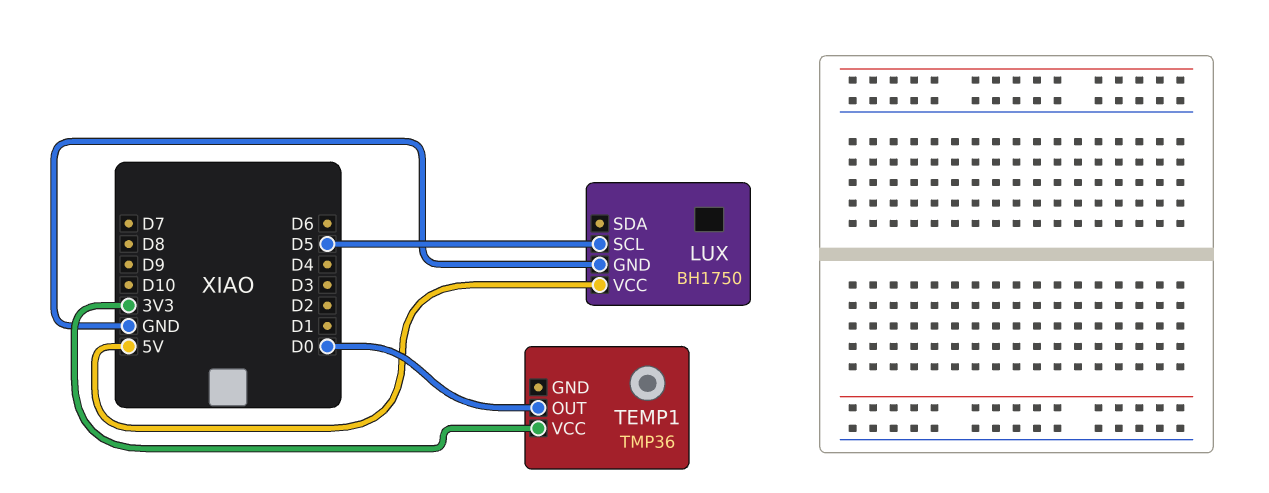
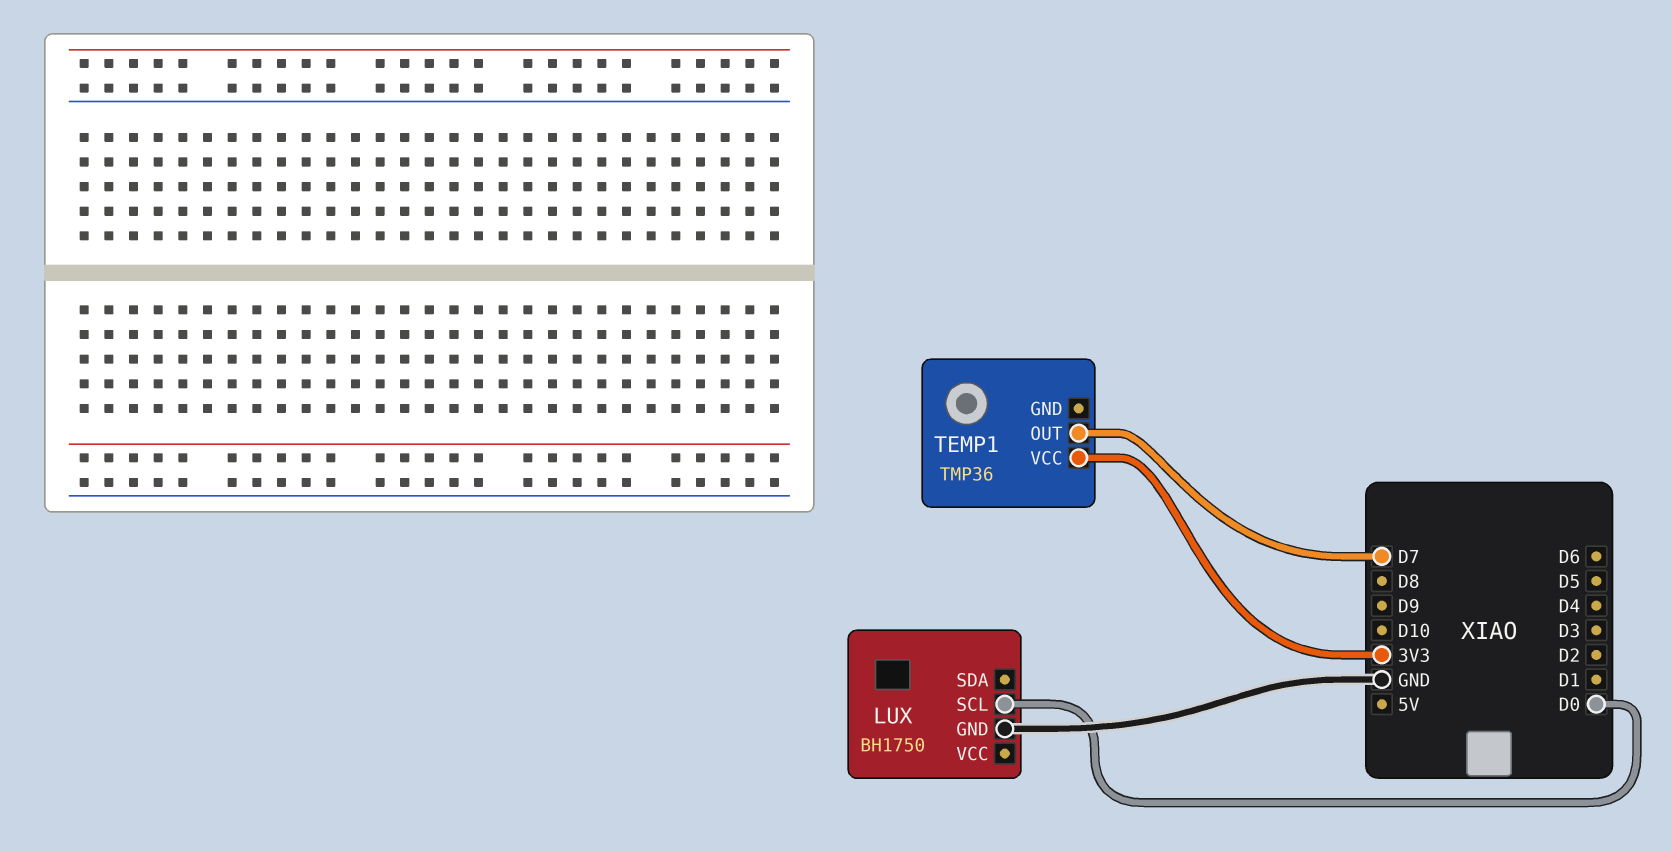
LUX pin SCL: D5 -> D0
LUX pin VCC: 5V -> none
TEMP1 pin OUT: D0 -> D7

